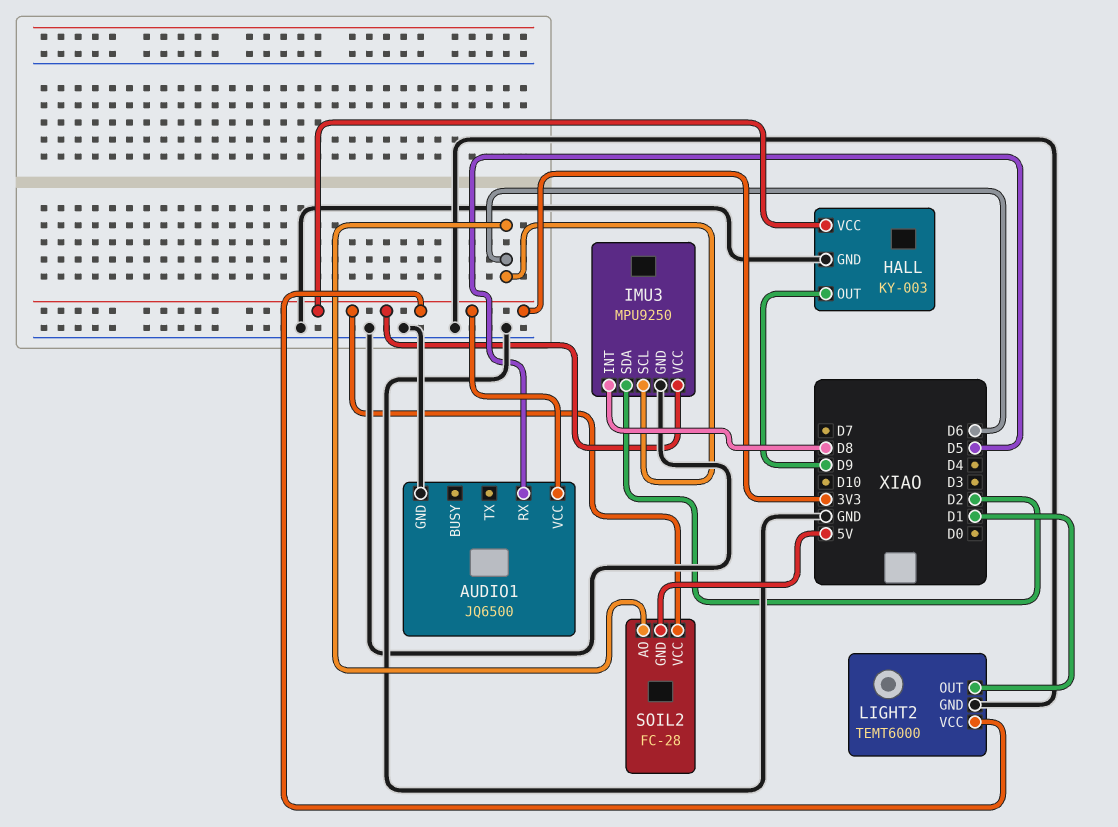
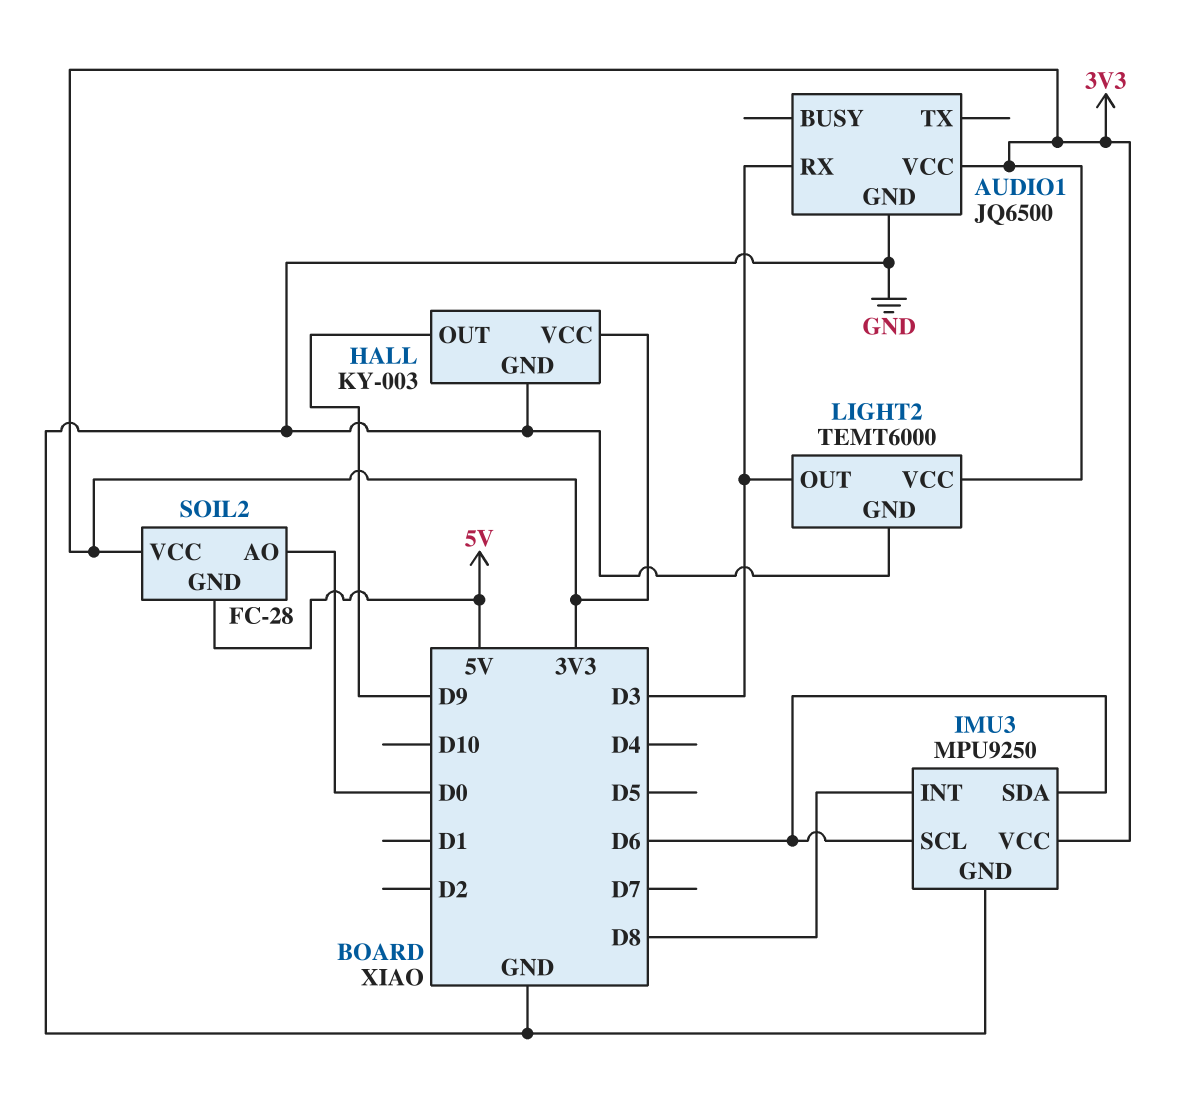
AUDIO1 pin RX: D5 -> D3
IMU3 pin SDA: D2 -> D6
LIGHT2 pin OUT: D1 -> D3
SOIL2 pin AO: D6 -> D0

